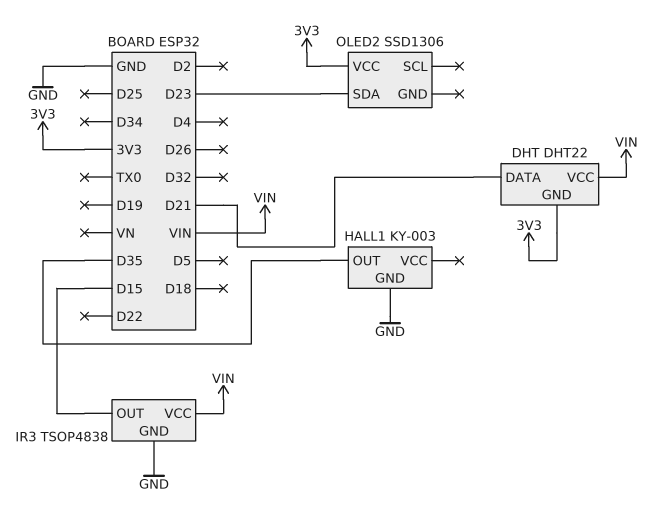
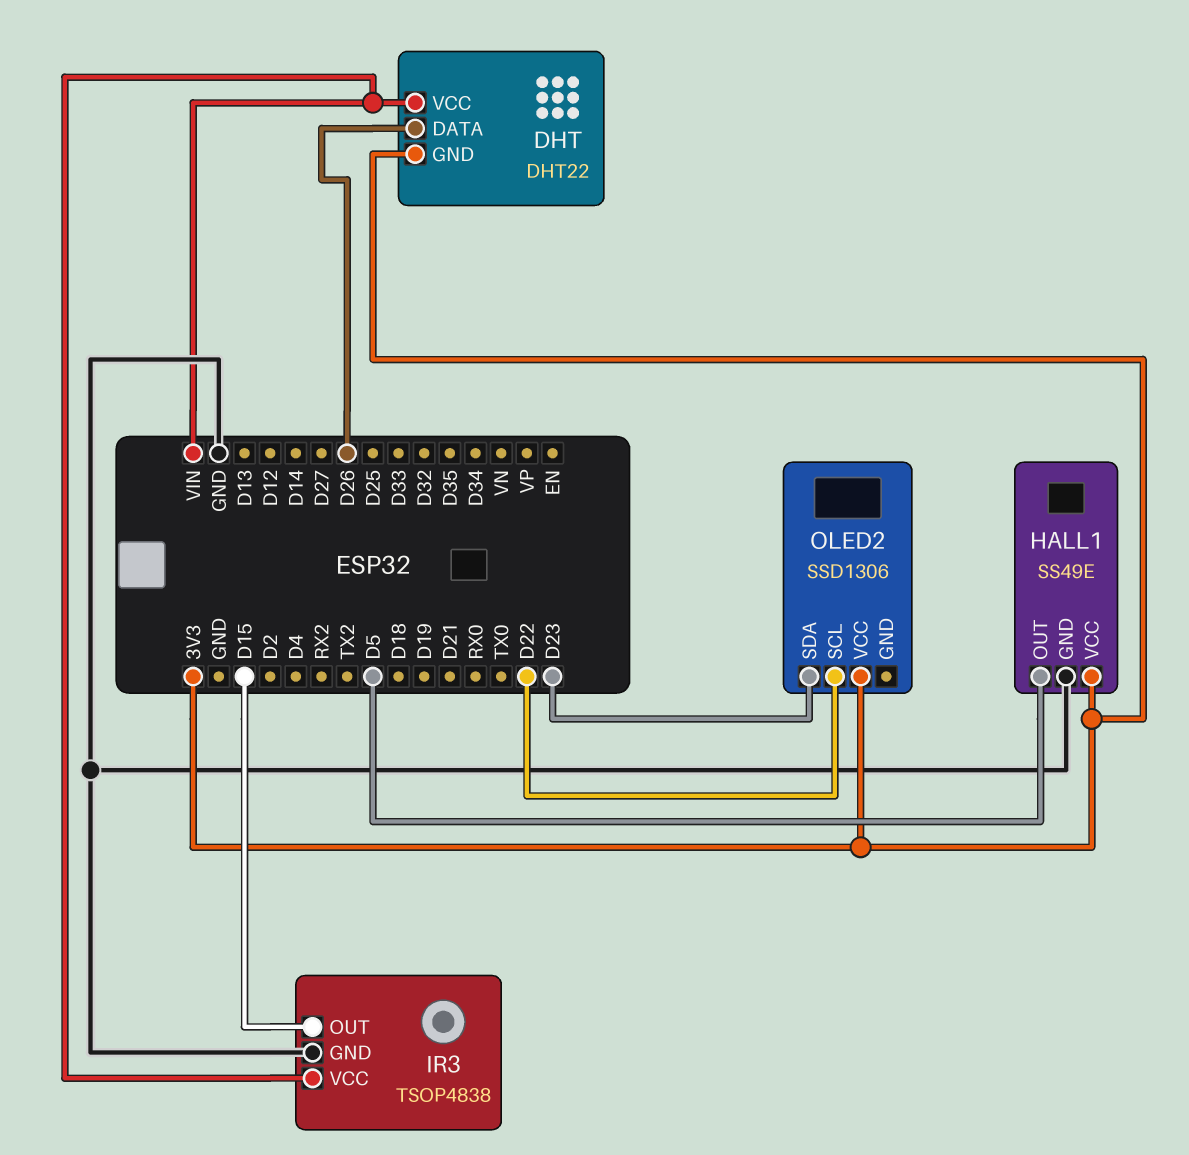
DHT pin DATA: D21 -> D26
HALL1: KY-003 -> SS49E
HALL1 pin OUT: D35 -> D5
HALL1 pin VCC: none -> 3V3
OLED2 pin SCL: none -> D22

